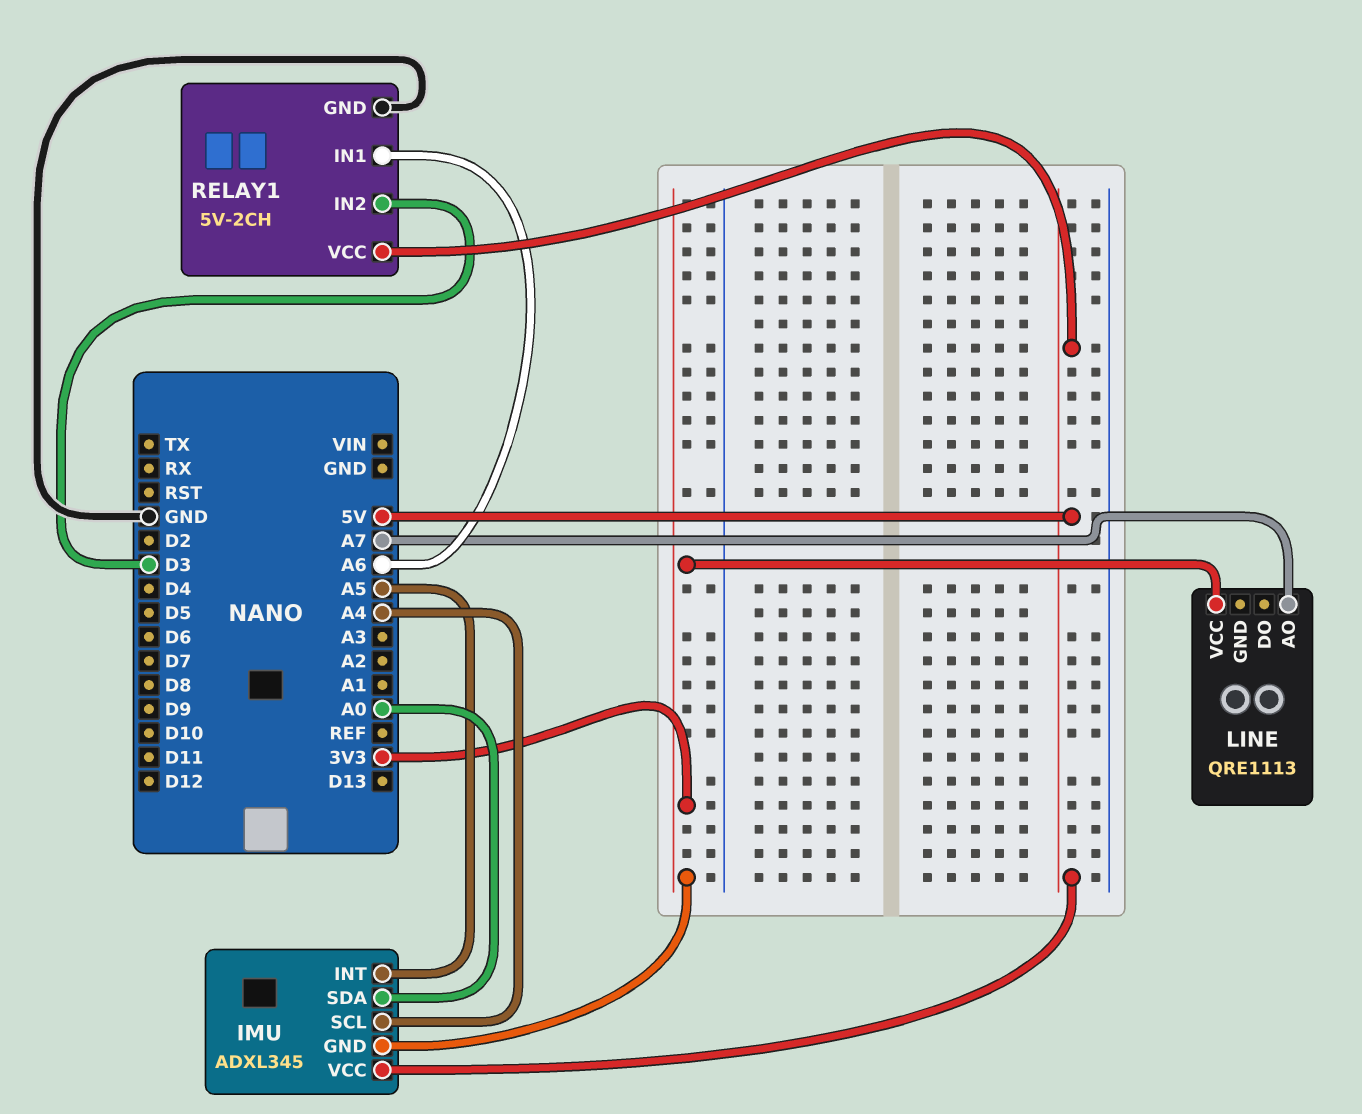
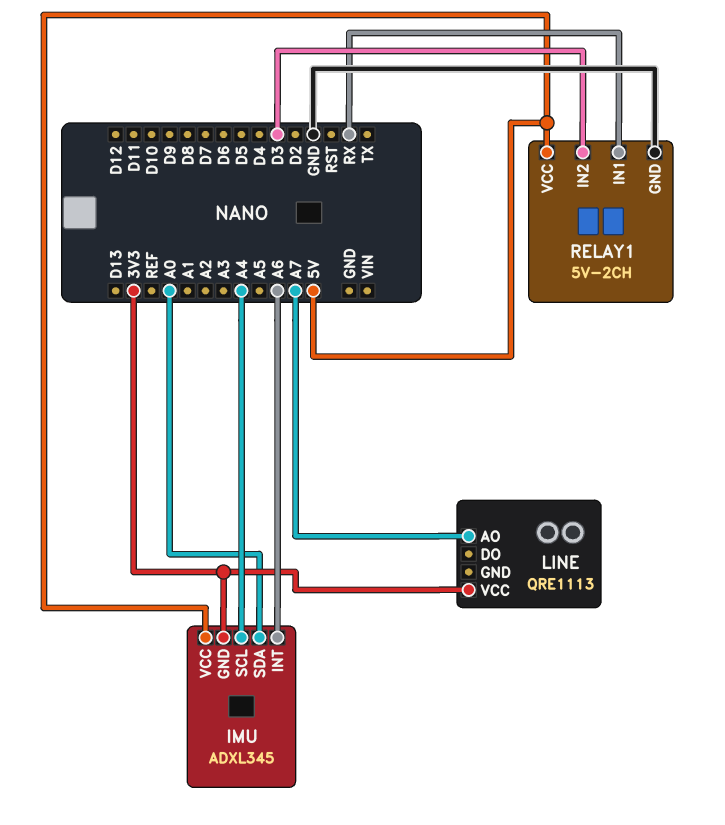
IMU pin INT: A5 -> A6
RELAY1 pin IN1: A6 -> RX

